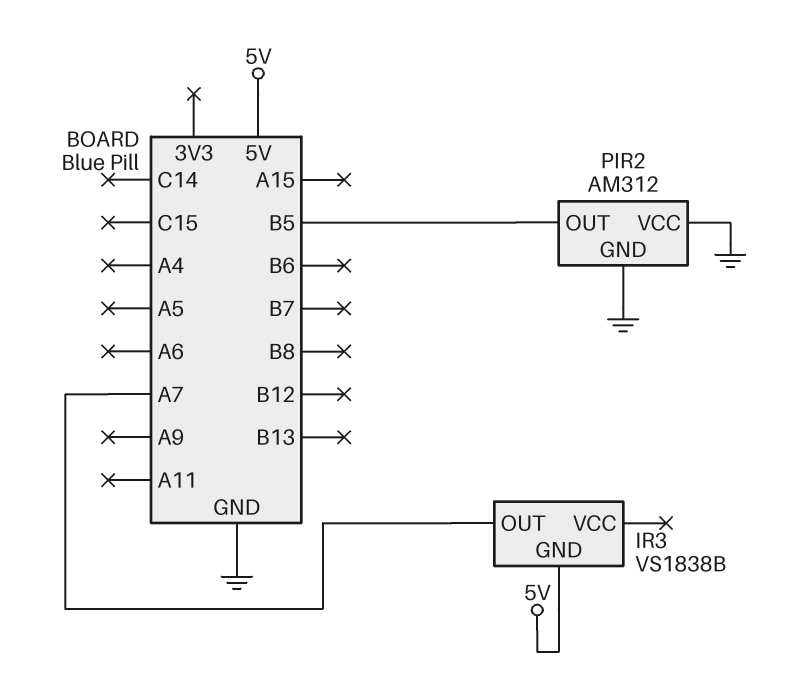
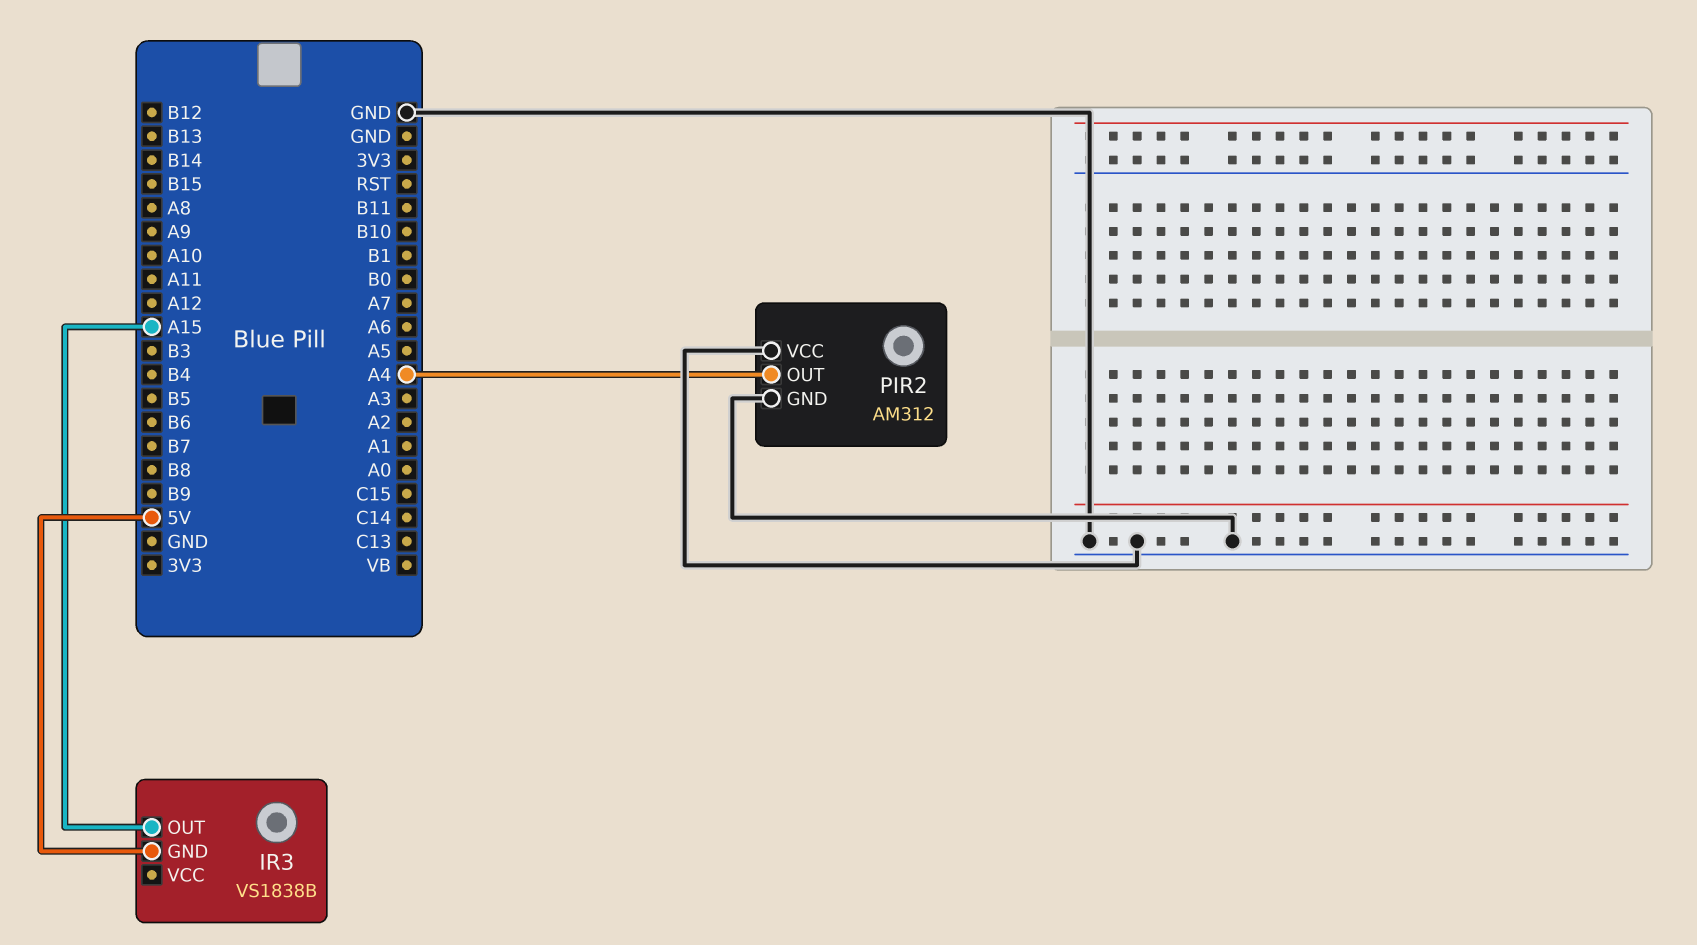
IR3 pin OUT: A7 -> A15
PIR2 pin OUT: B5 -> A4

